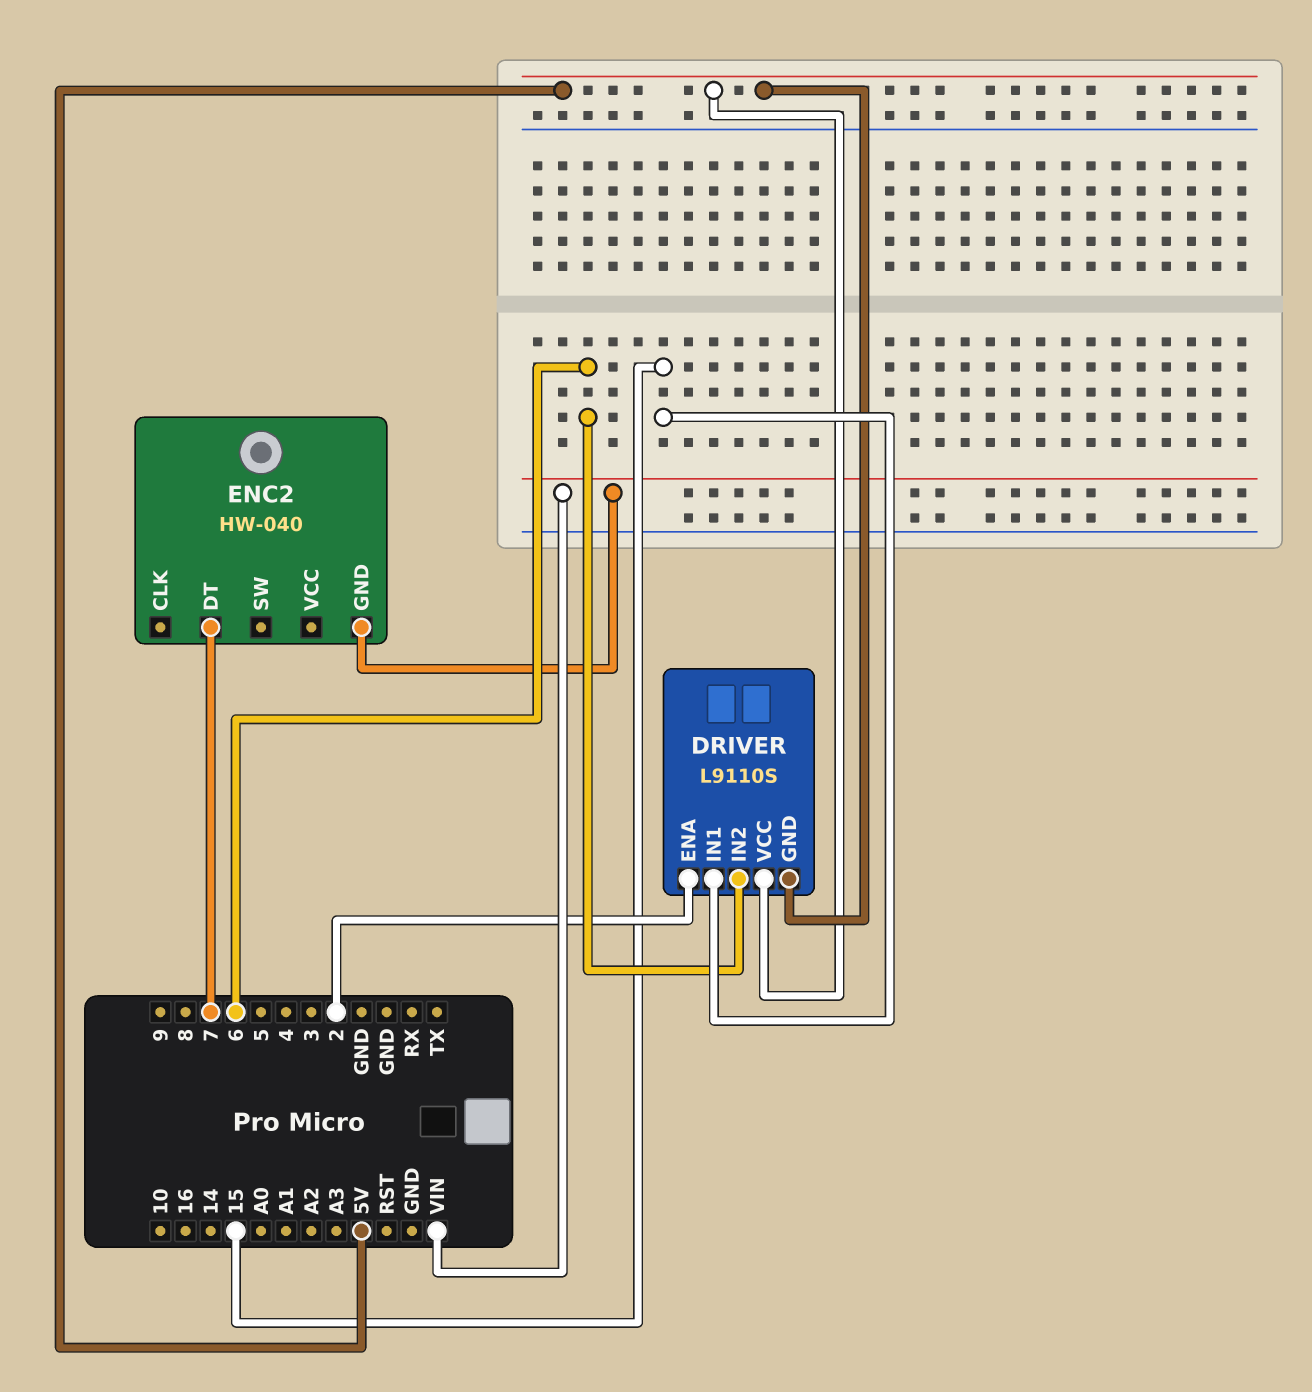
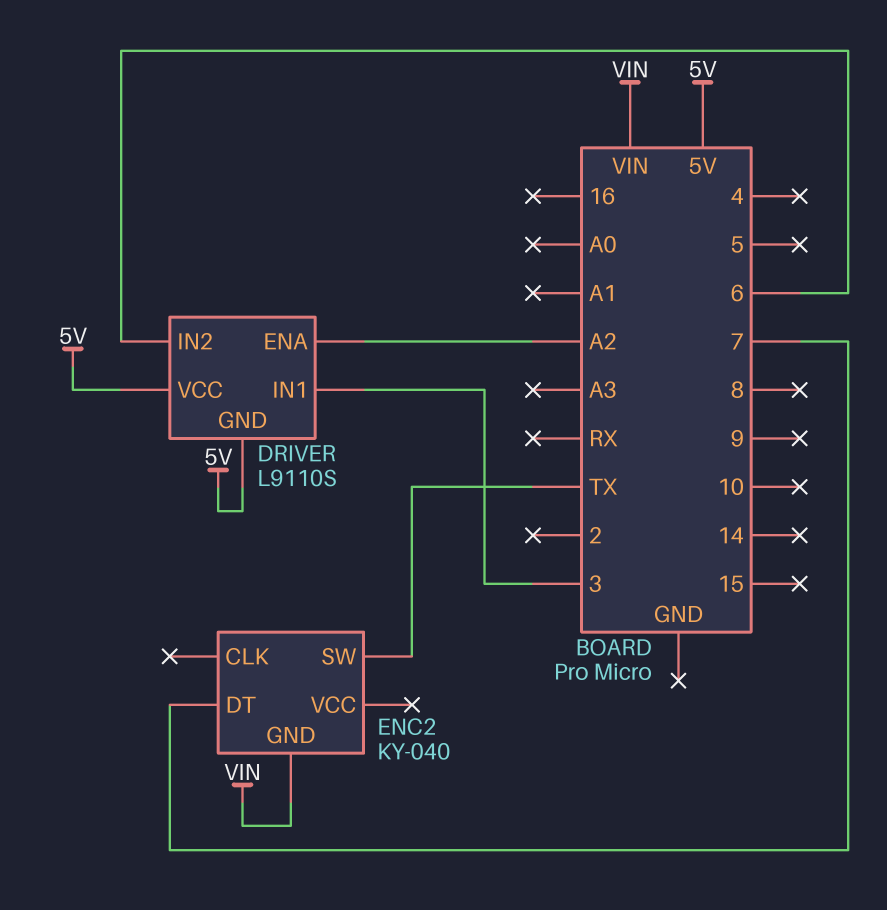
DRIVER pin ENA: 2 -> A2
DRIVER pin IN1: 15 -> 3
ENC2: HW-040 -> KY-040
ENC2 pin SW: none -> TX

